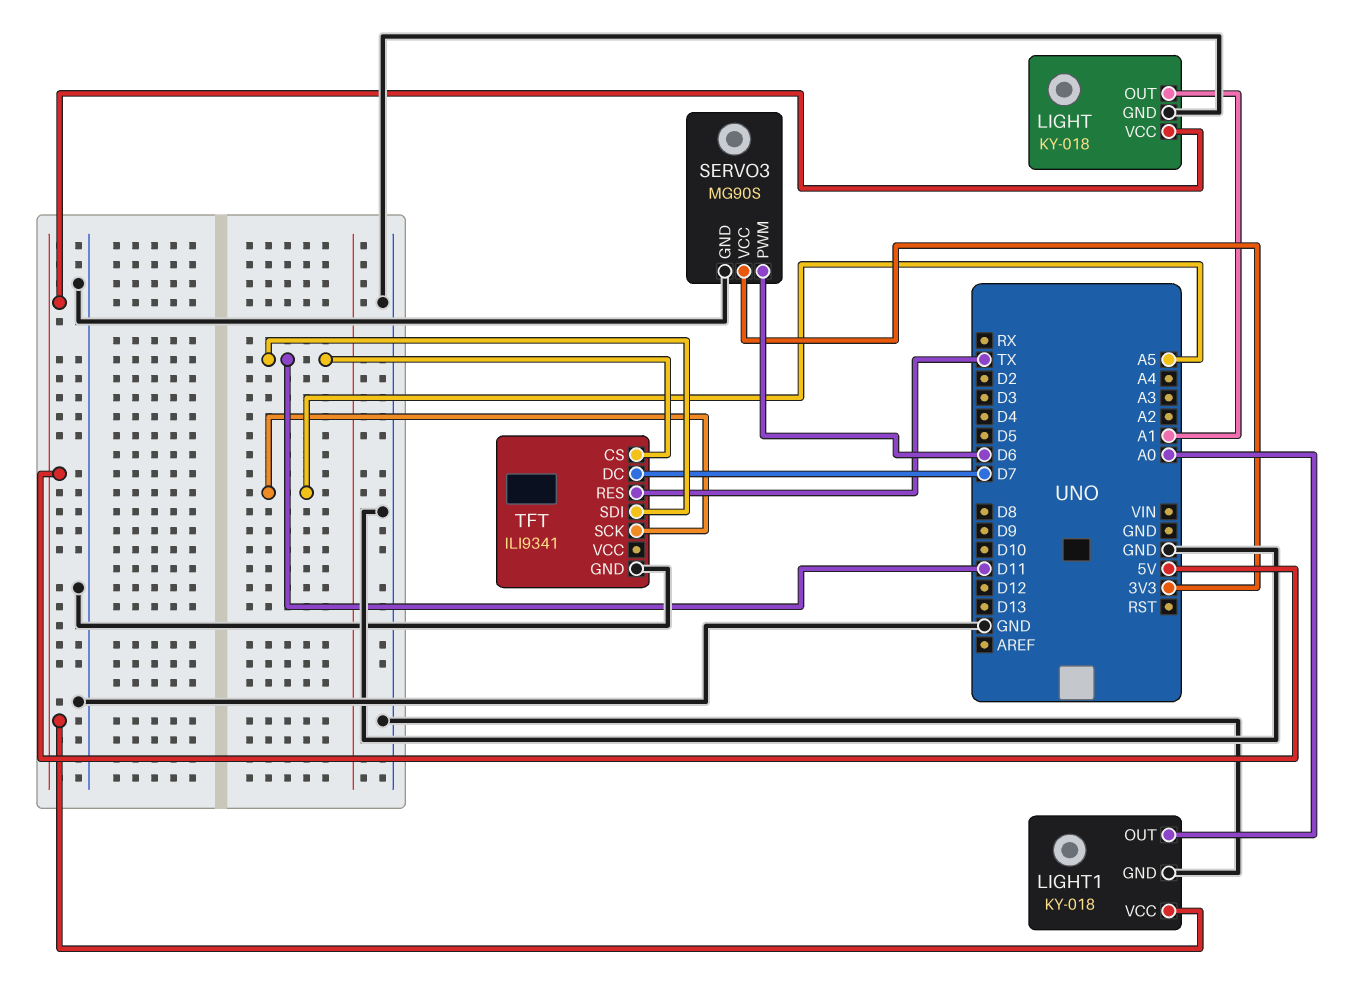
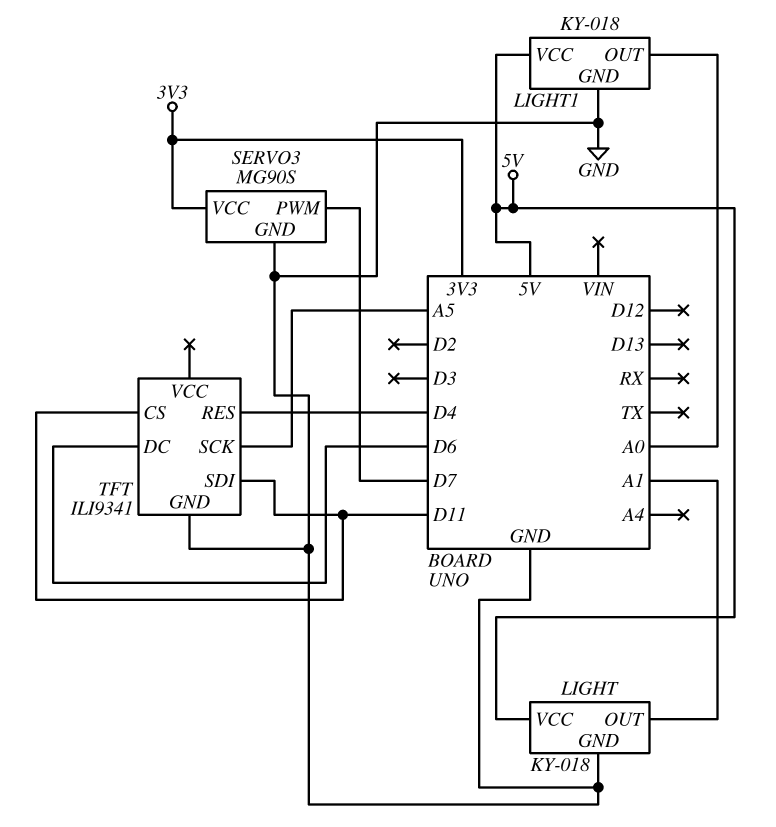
SERVO3 pin PWM: D6 -> D7
TFT pin DC: D7 -> D6
TFT pin RES: TX -> D4

